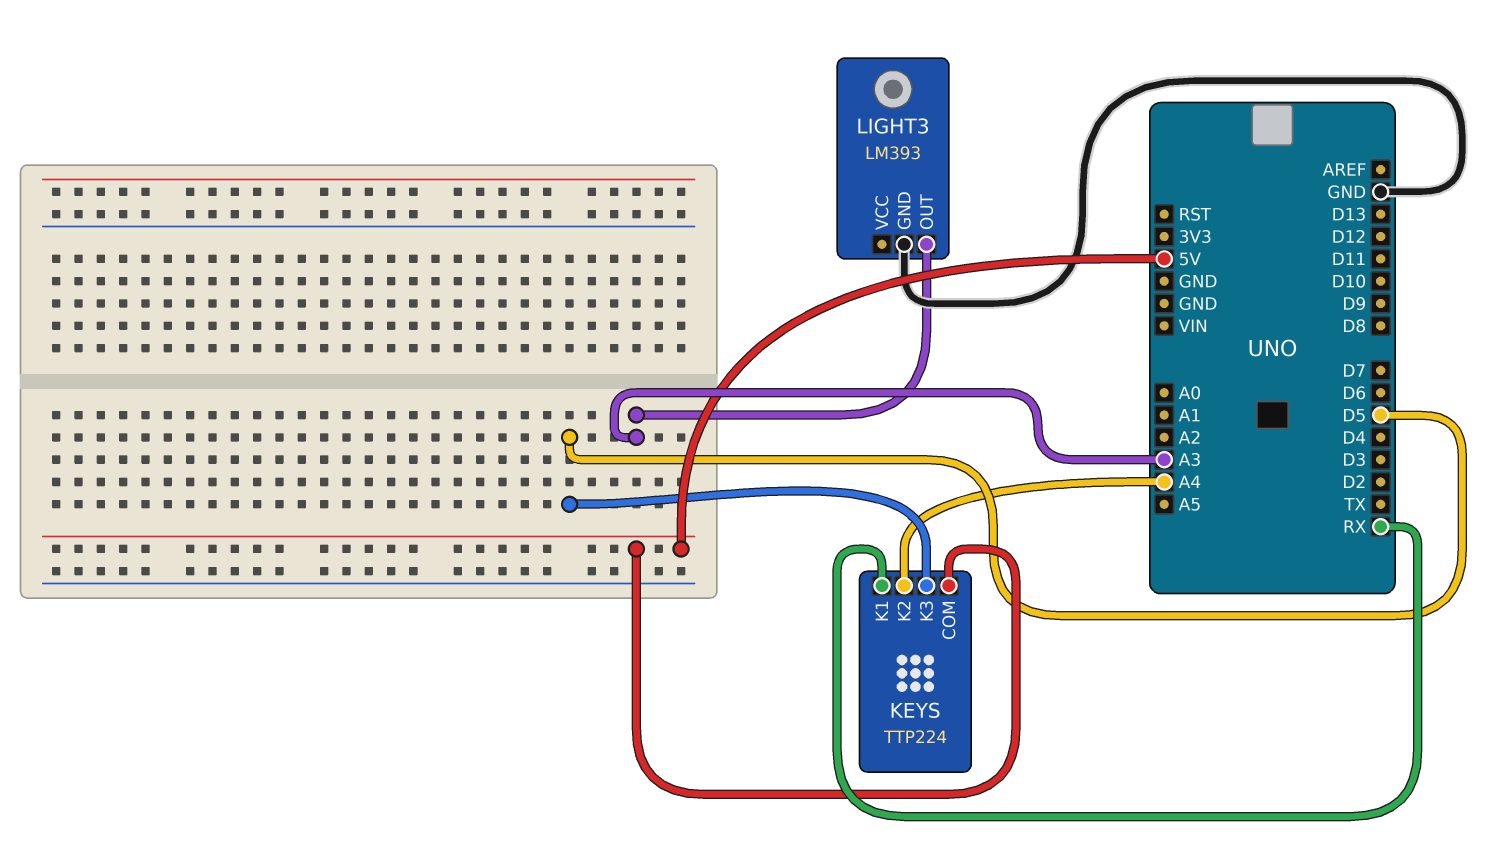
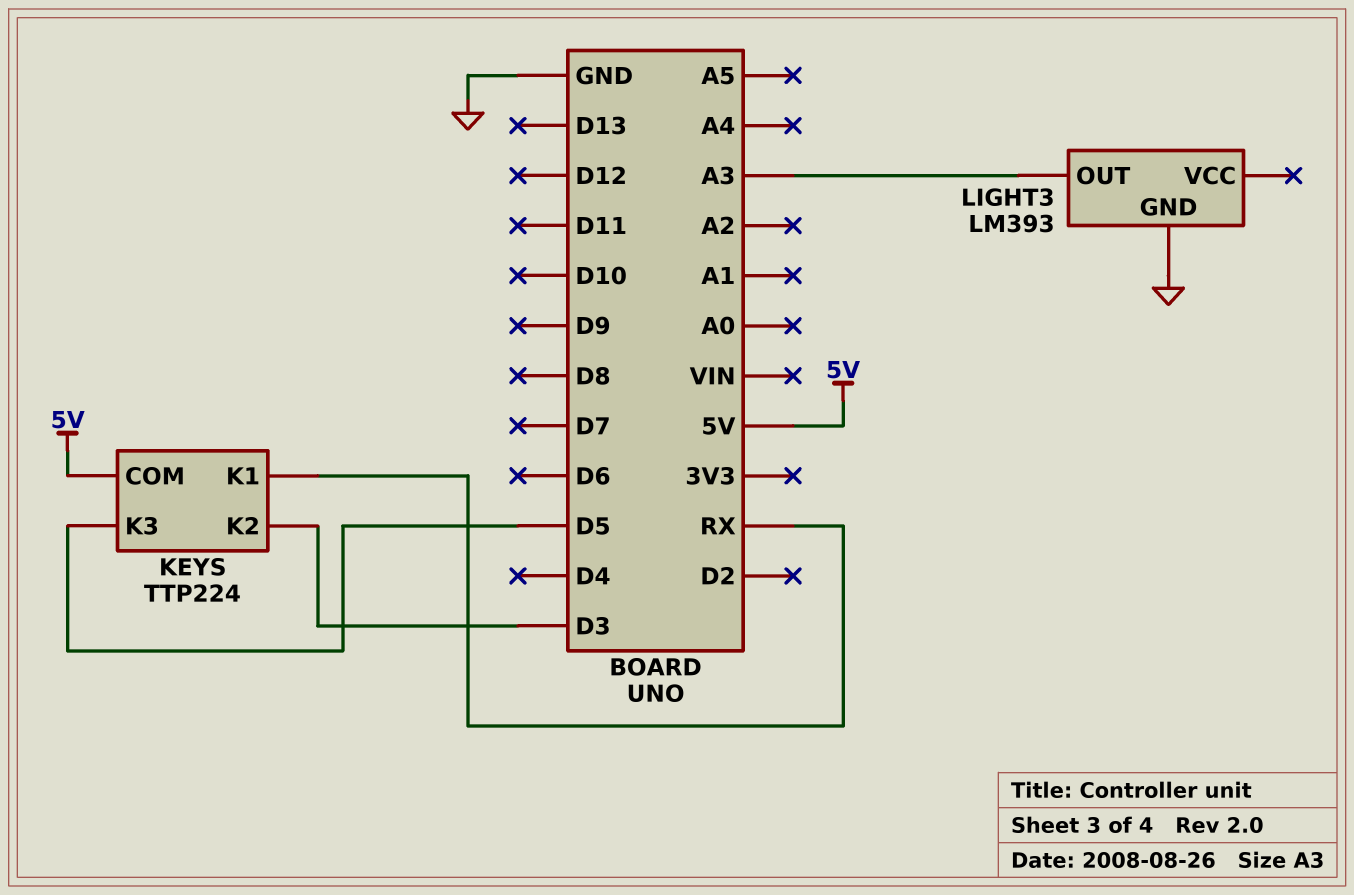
KEYS pin K2: A4 -> D3

